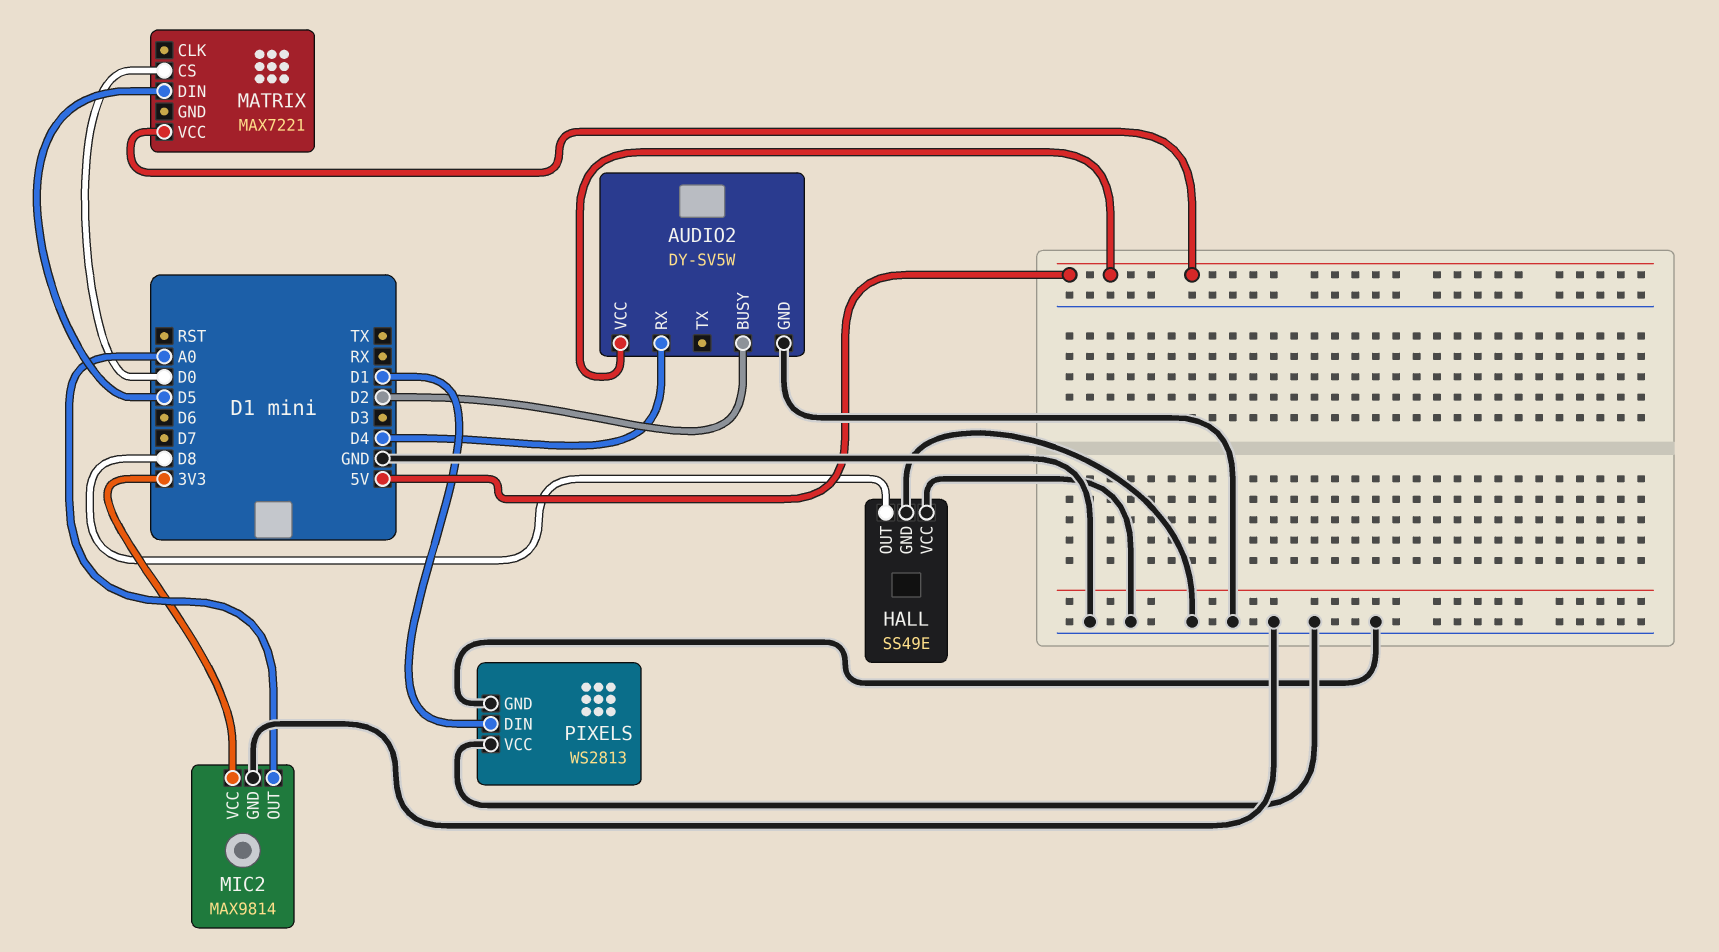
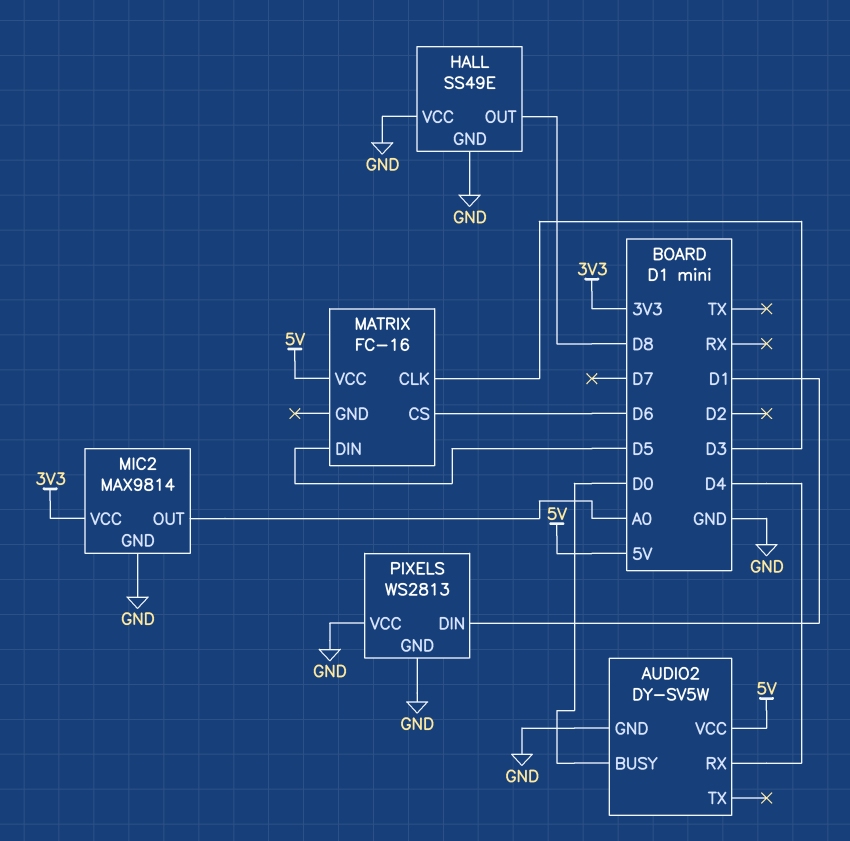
AUDIO2 pin BUSY: D2 -> D0
MATRIX: MAX7221 -> FC-16
MATRIX pin CLK: none -> D3
MATRIX pin CS: D0 -> D6

